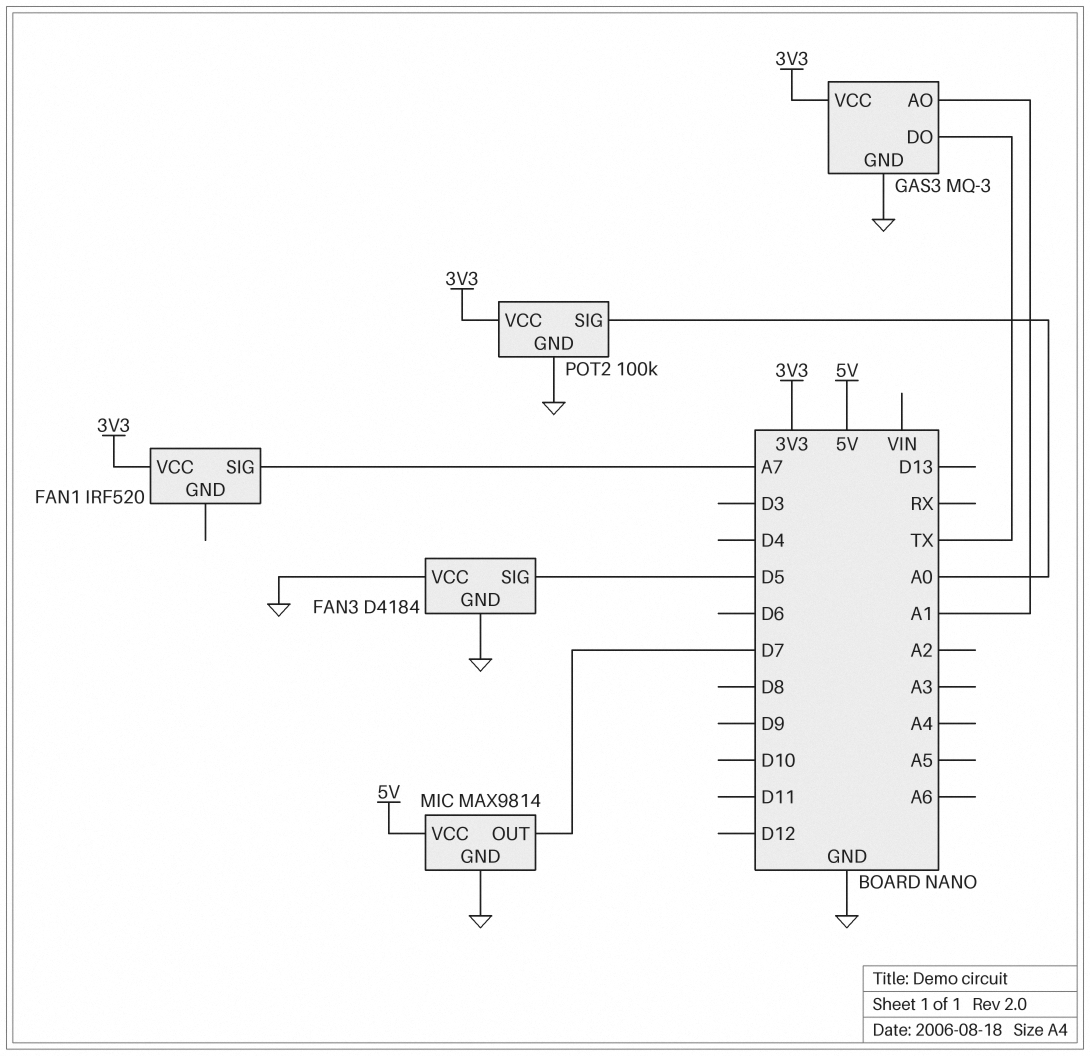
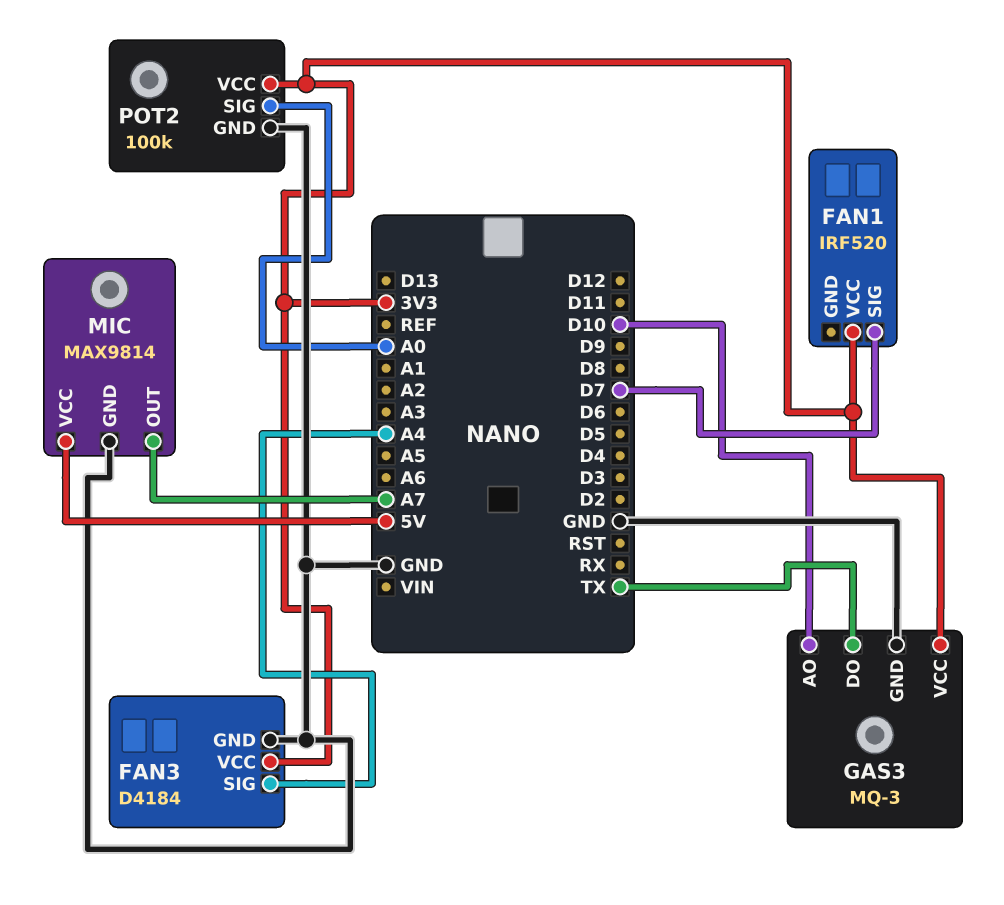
FAN1 pin SIG: A7 -> D7
FAN3 pin SIG: D5 -> A4
FAN3 pin VCC: GND -> 3V3
GAS3 pin AO: A1 -> D10
MIC pin OUT: D7 -> A7

